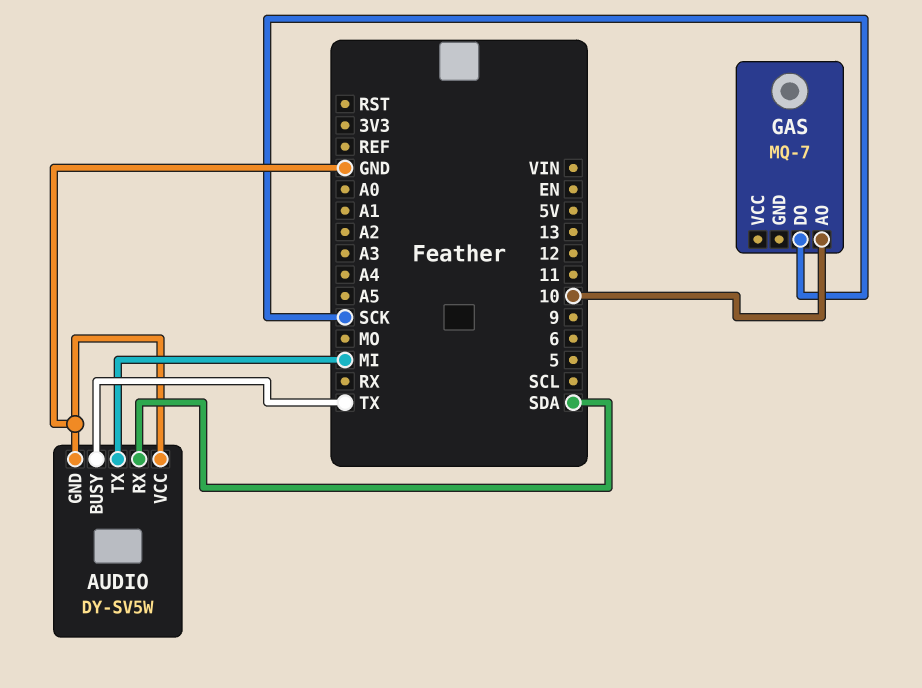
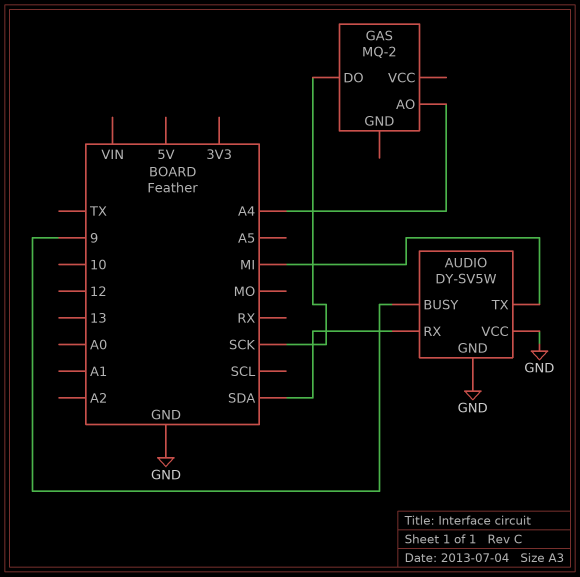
AUDIO pin BUSY: TX -> 9
GAS: MQ-7 -> MQ-2
GAS pin AO: 10 -> A4

